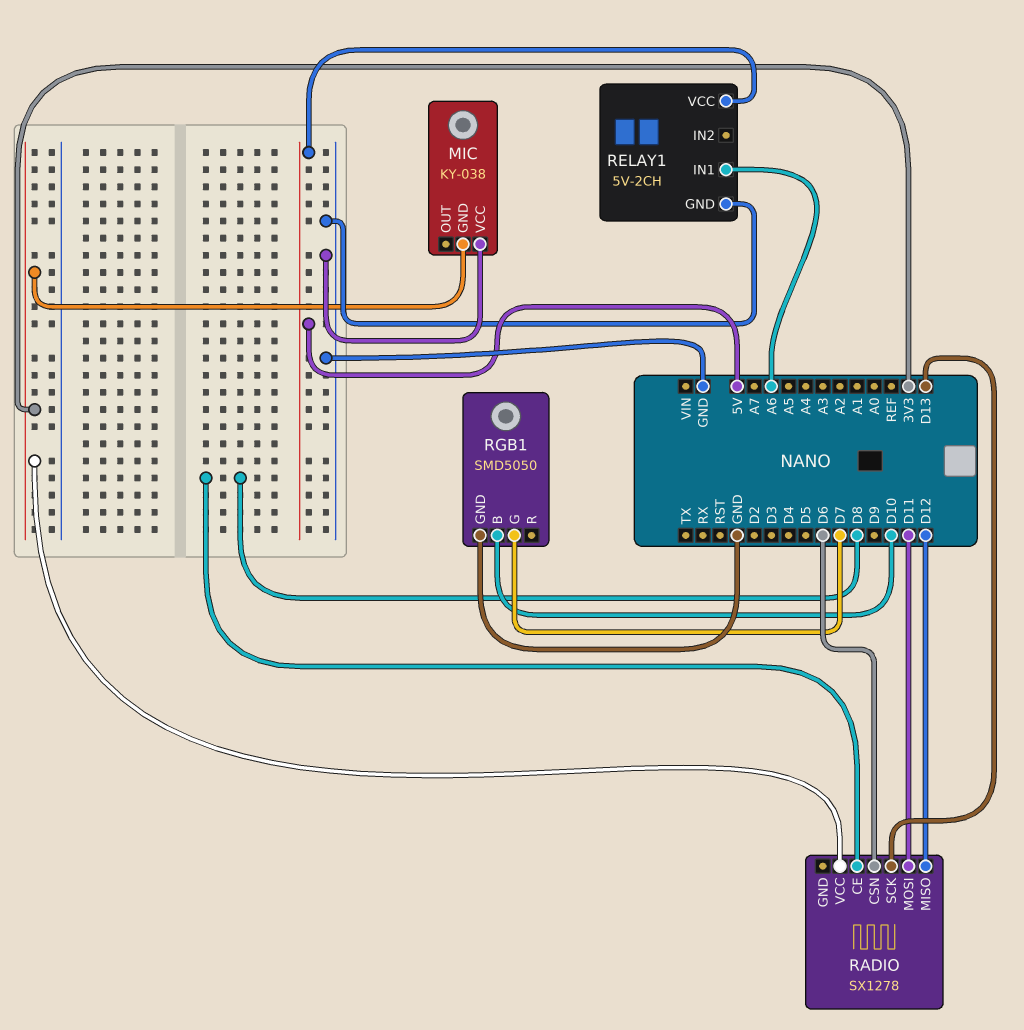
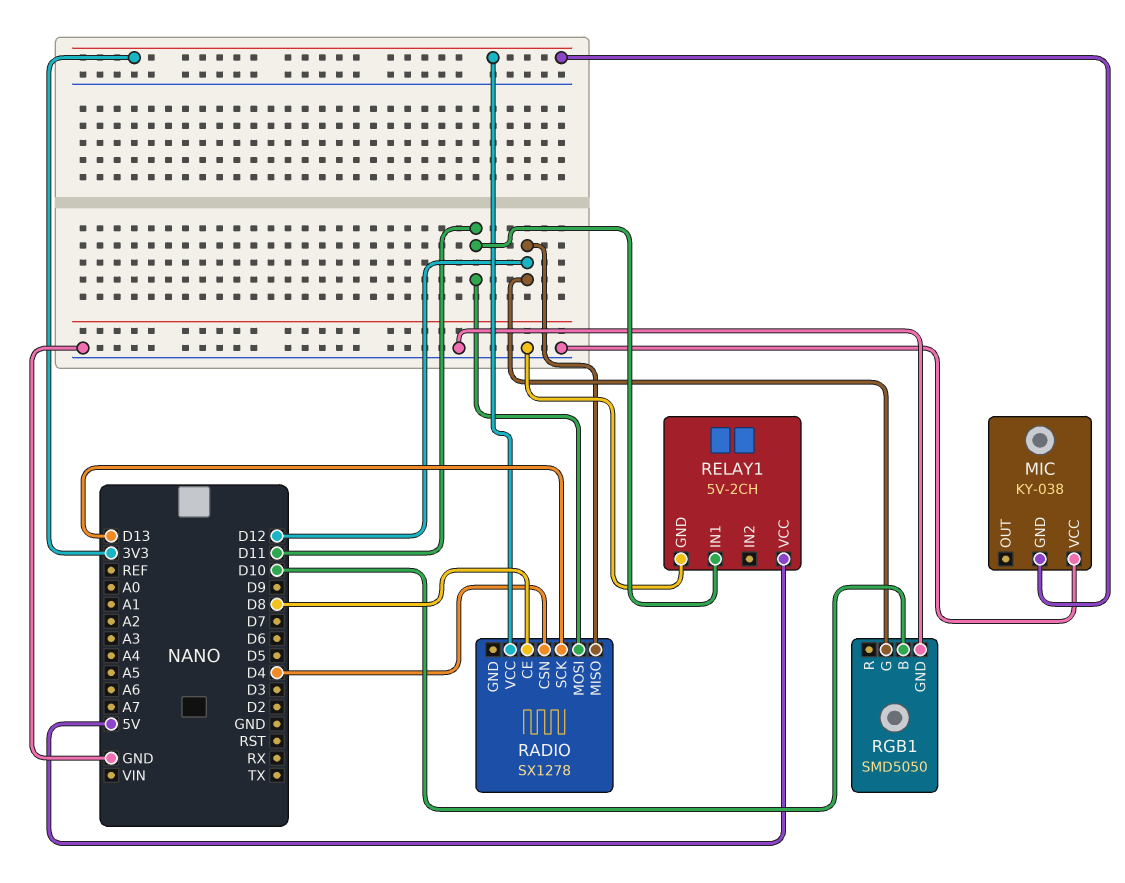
RADIO pin CSN: D6 -> D4
RELAY1 pin IN1: A6 -> D11
RGB1 pin G: D7 -> D12

